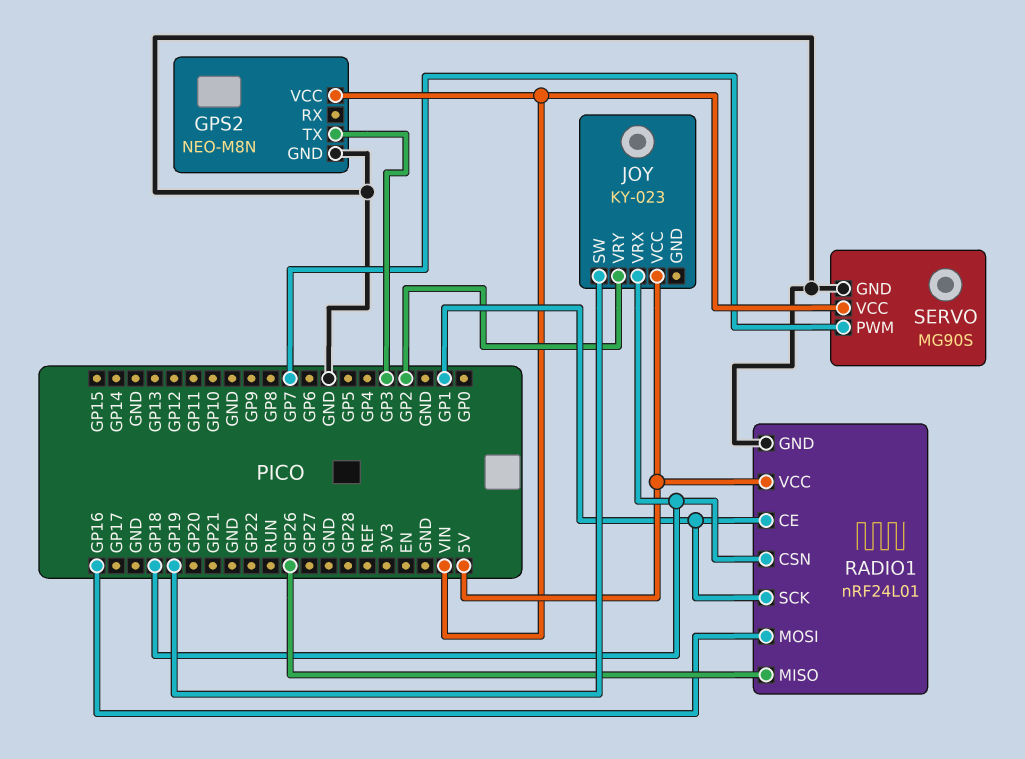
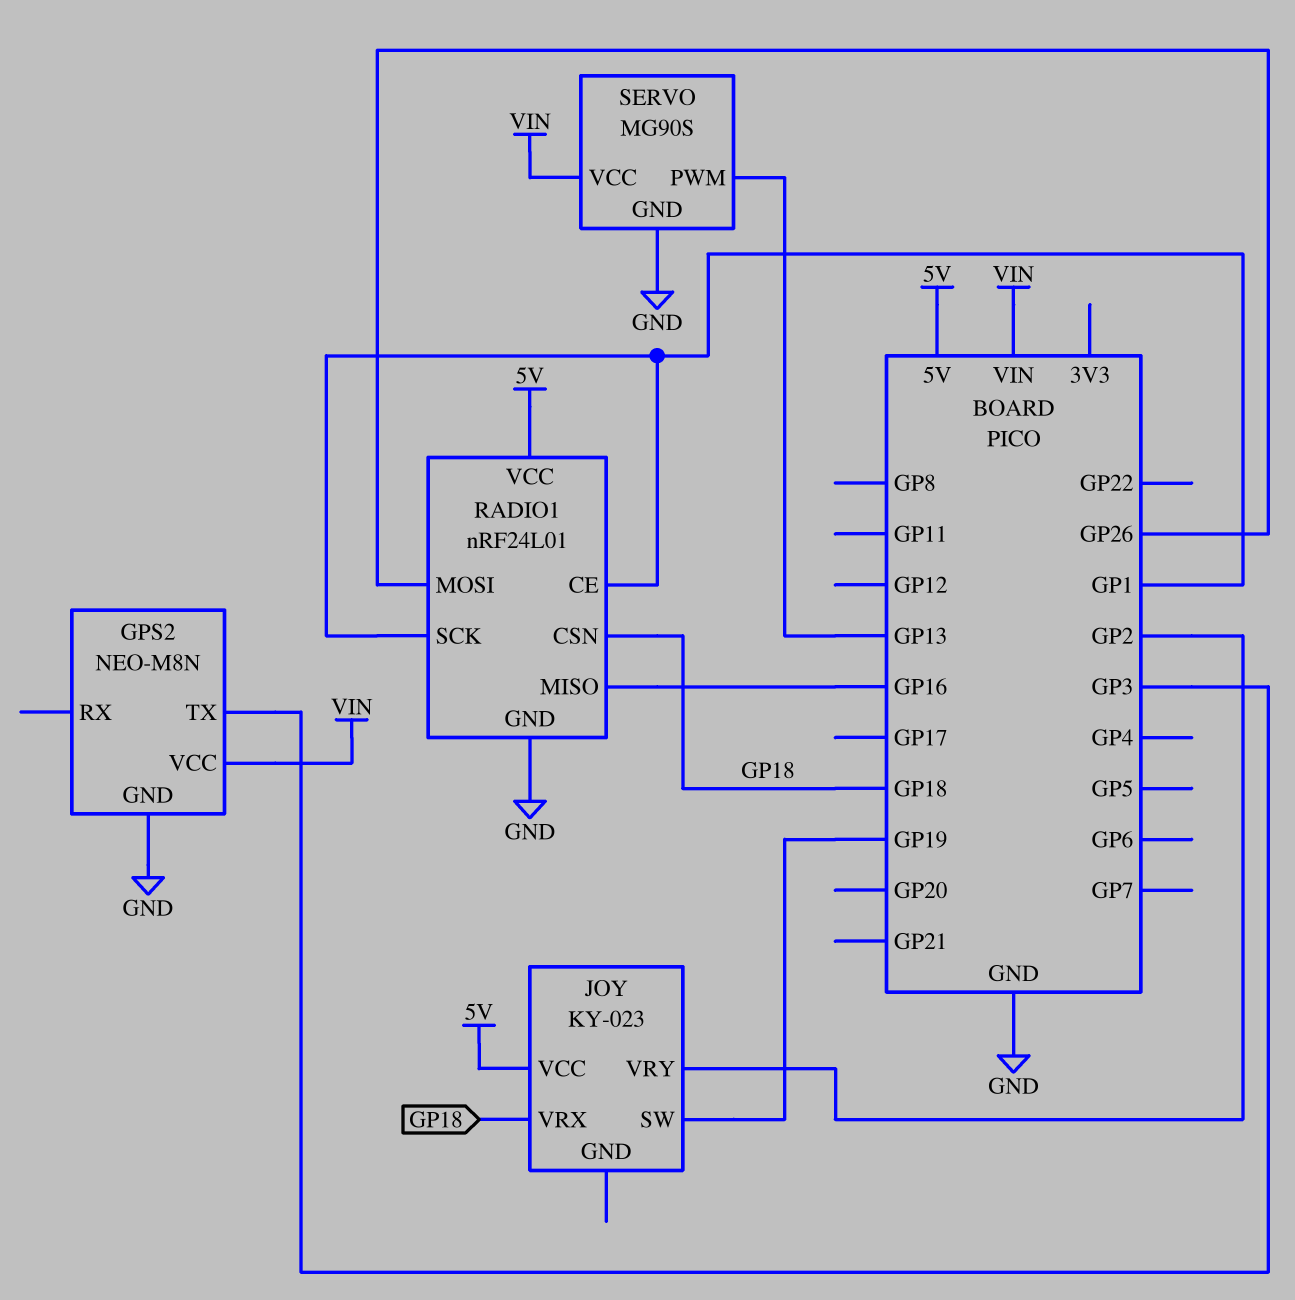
RADIO1 pin MISO: GP26 -> GP16
RADIO1 pin MOSI: GP16 -> GP26
SERVO pin PWM: GP7 -> GP13

